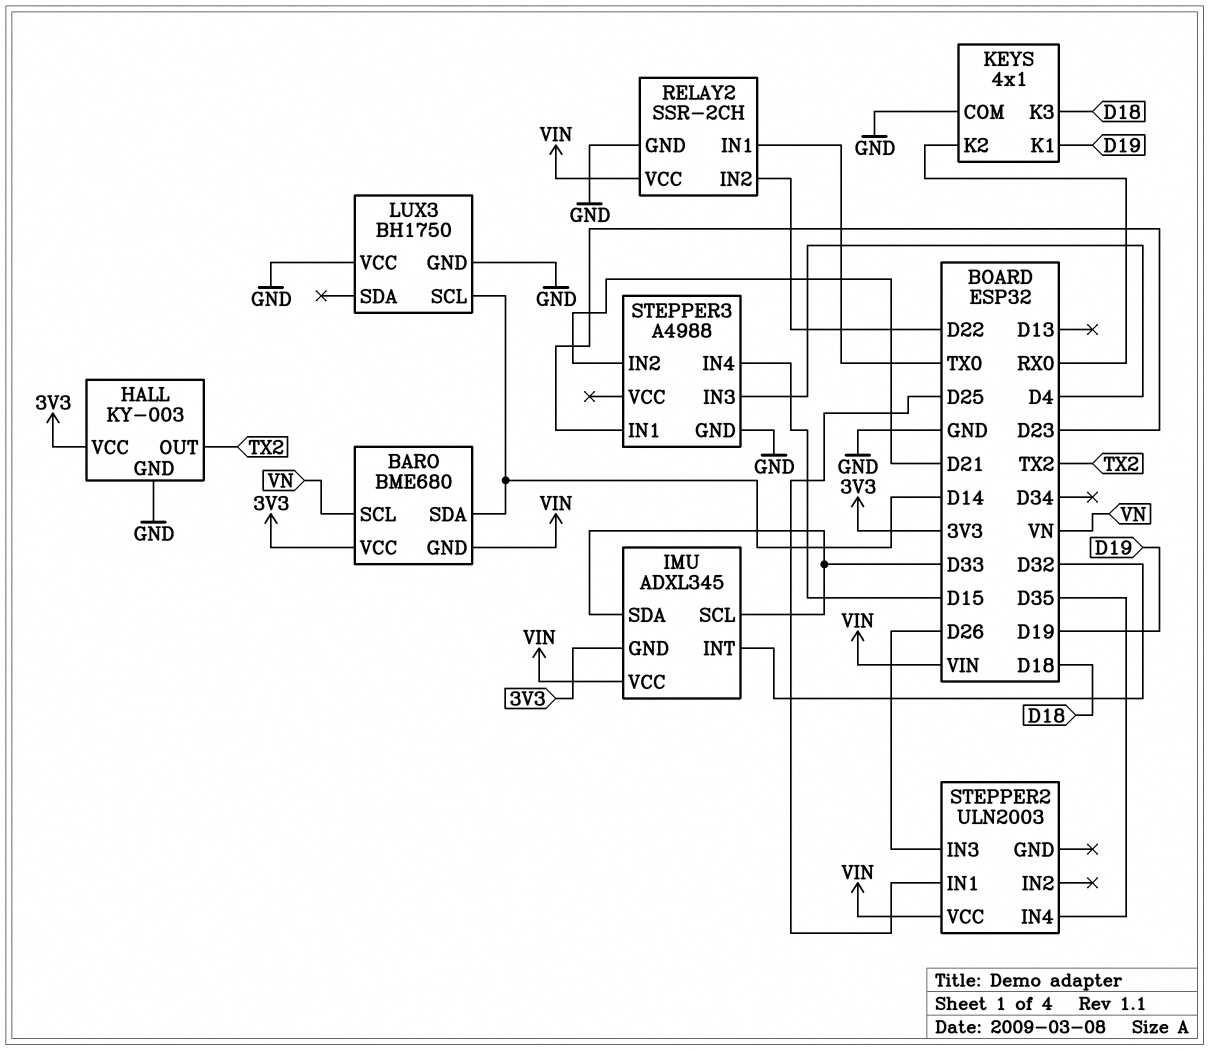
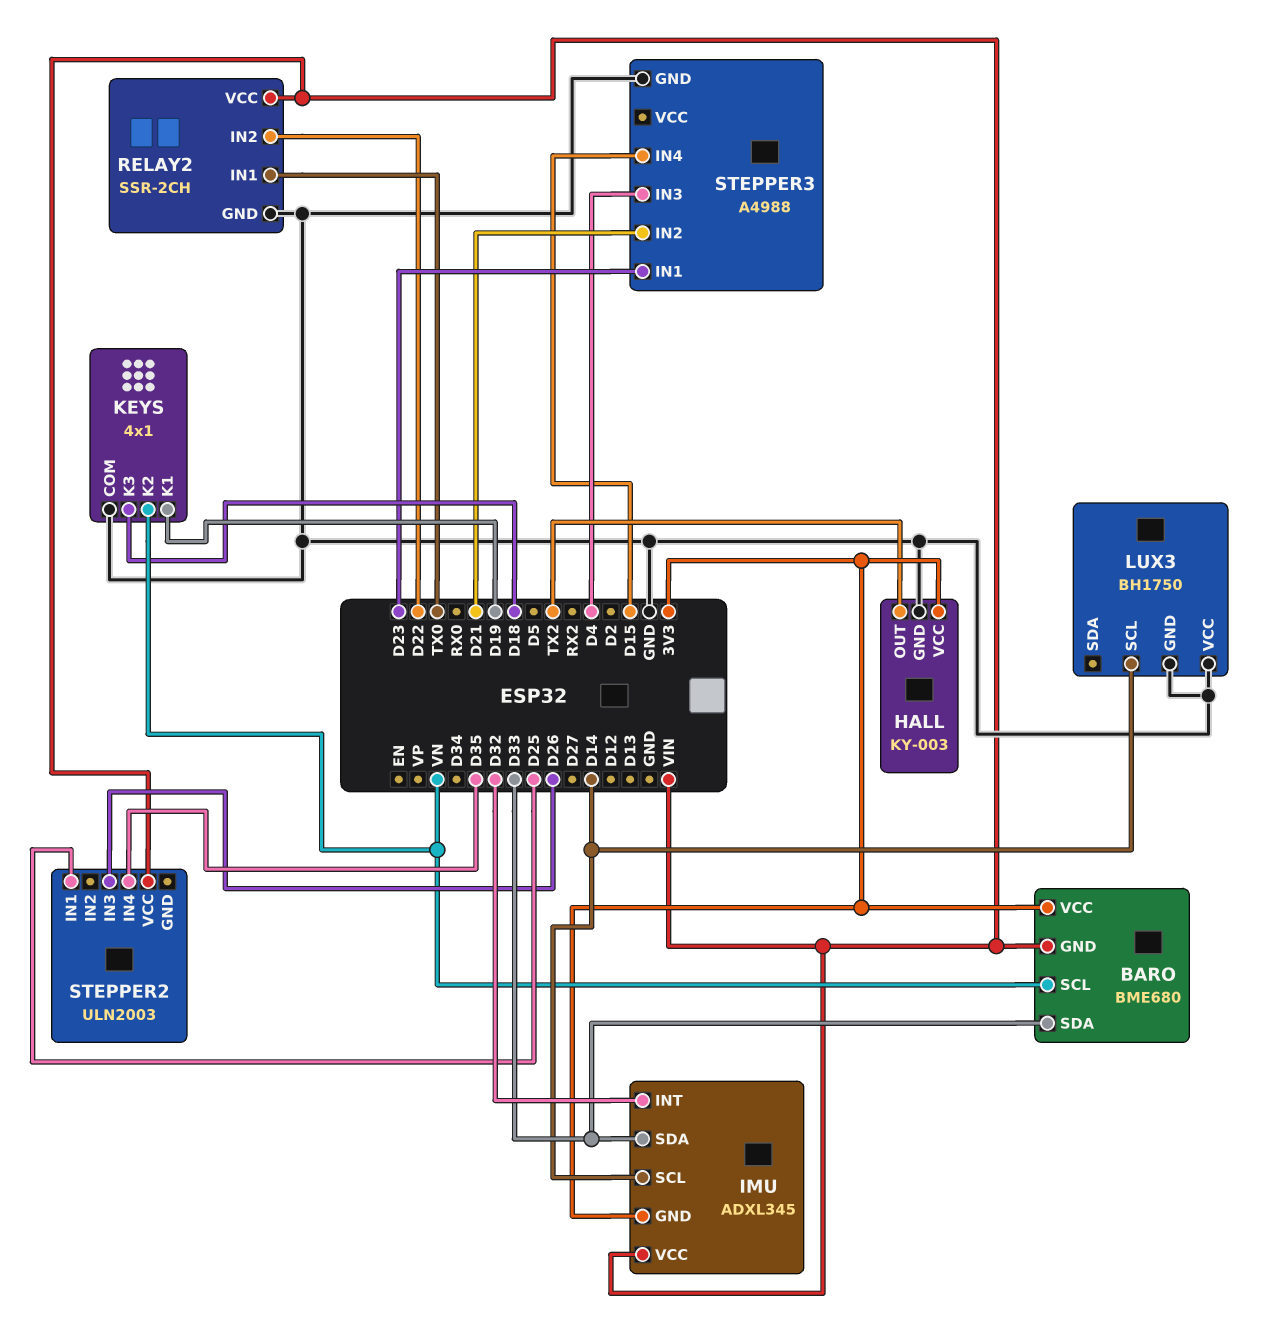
BARO pin SDA: D14 -> D33
IMU pin SCL: D33 -> D14
KEYS pin K2: RX0 -> VN

